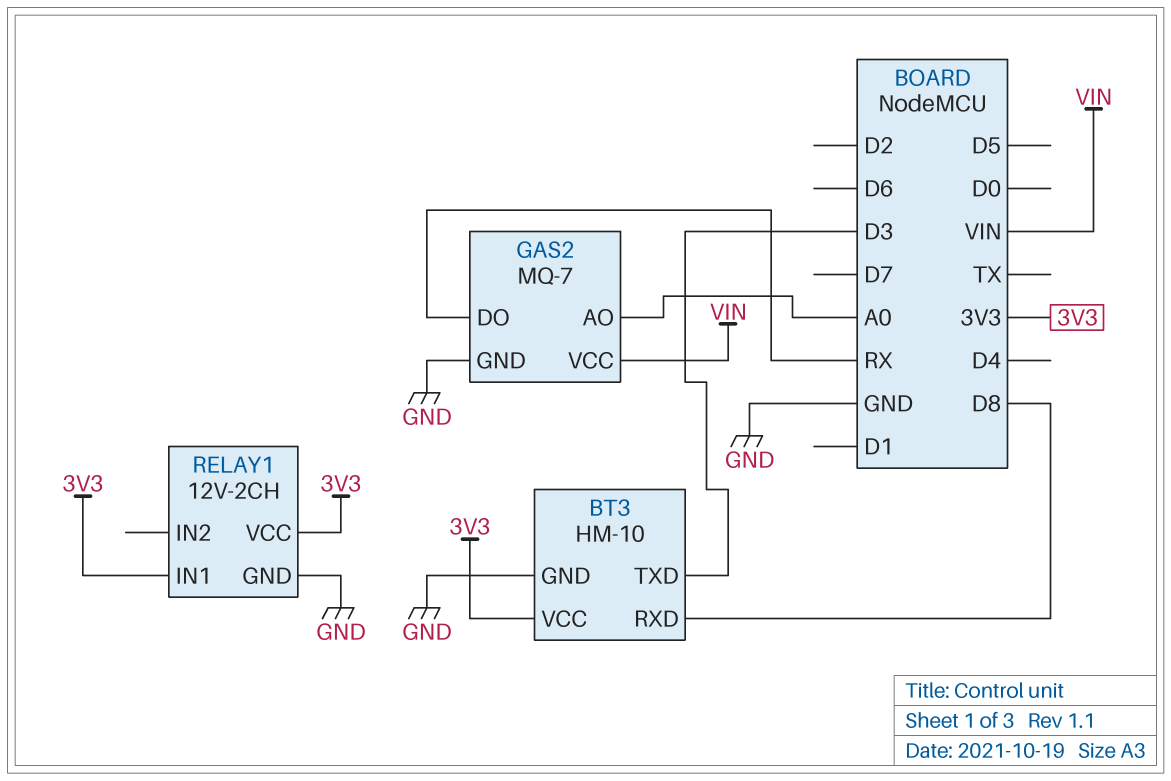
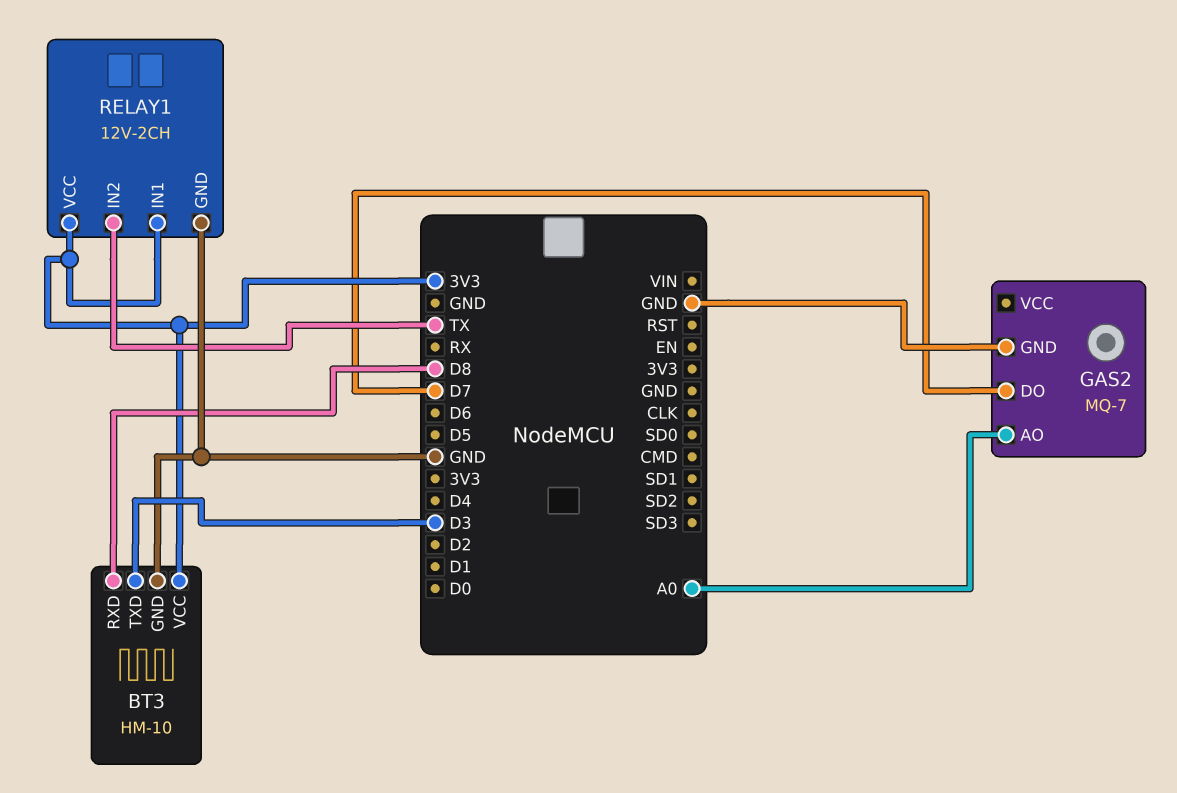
GAS2 pin DO: RX -> D7
GAS2 pin VCC: VIN -> none
RELAY1 pin IN2: none -> TX

